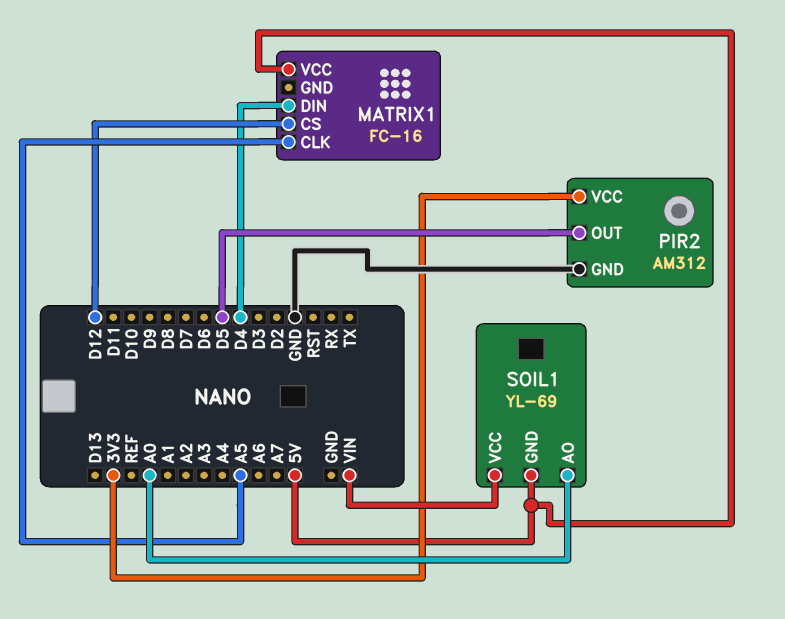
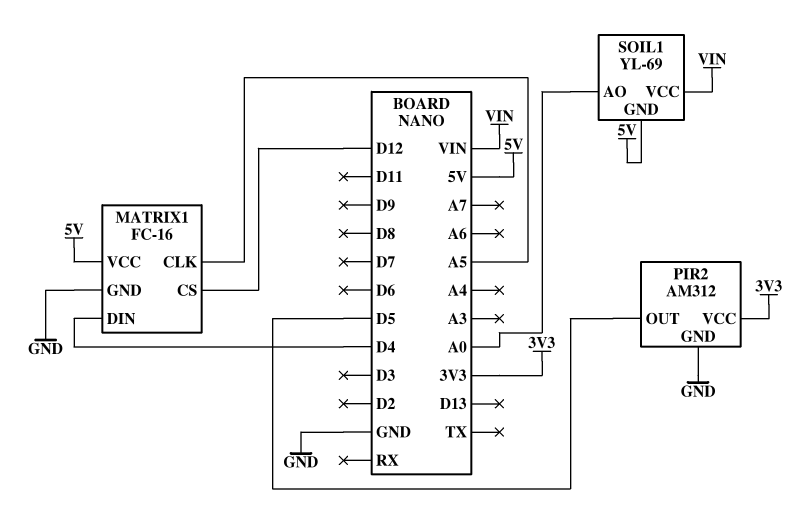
MATRIX1 pin GND: none -> GND

